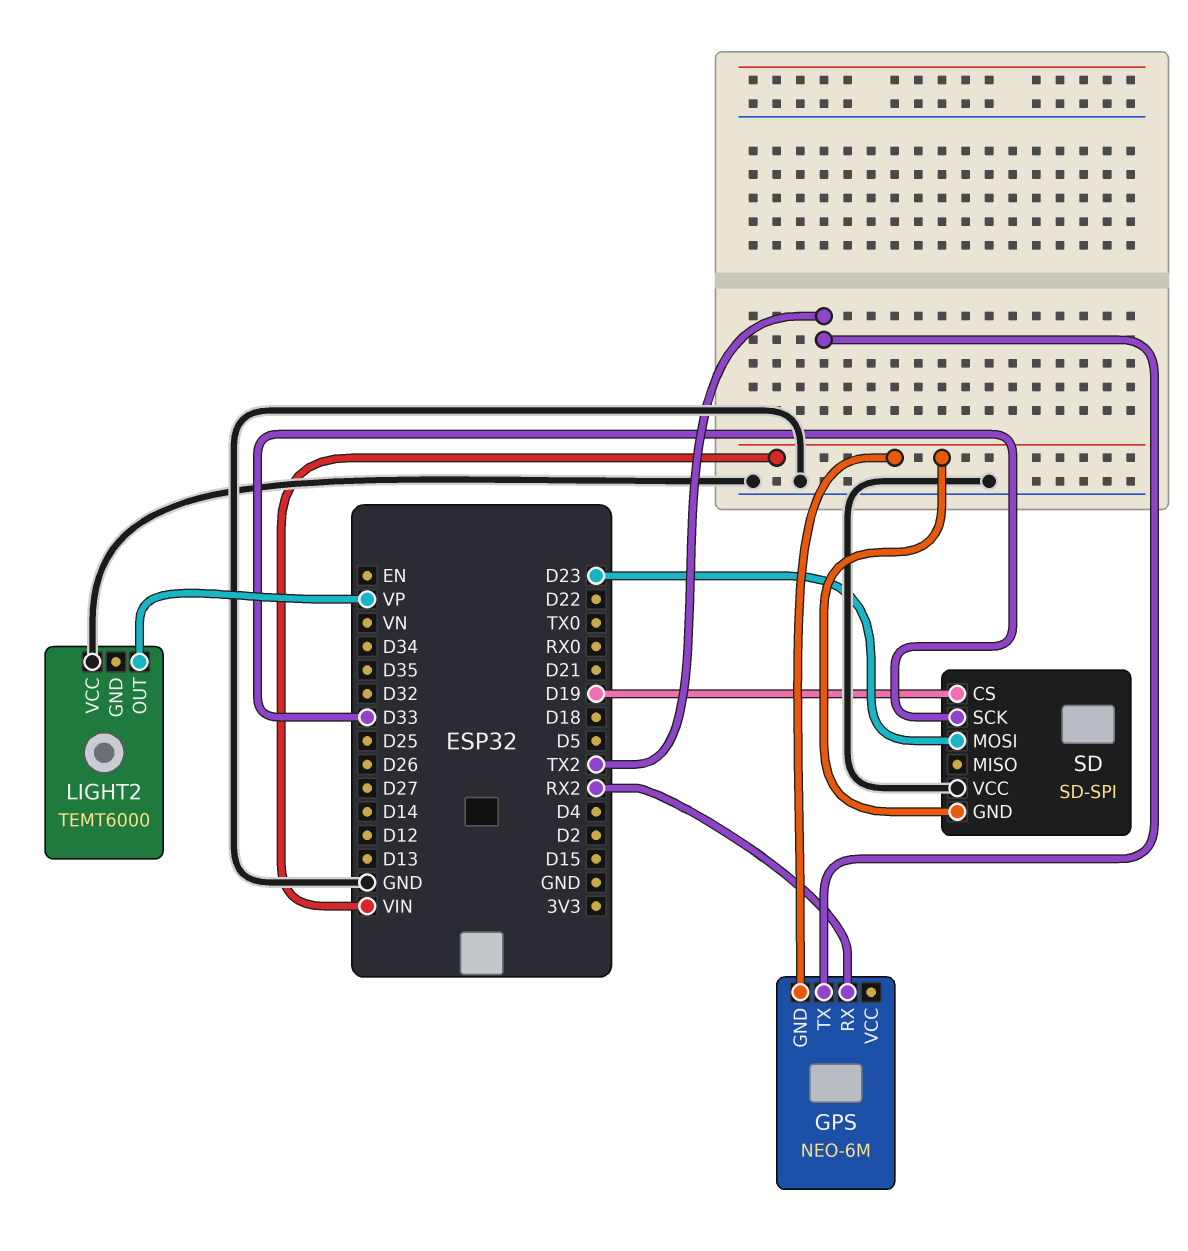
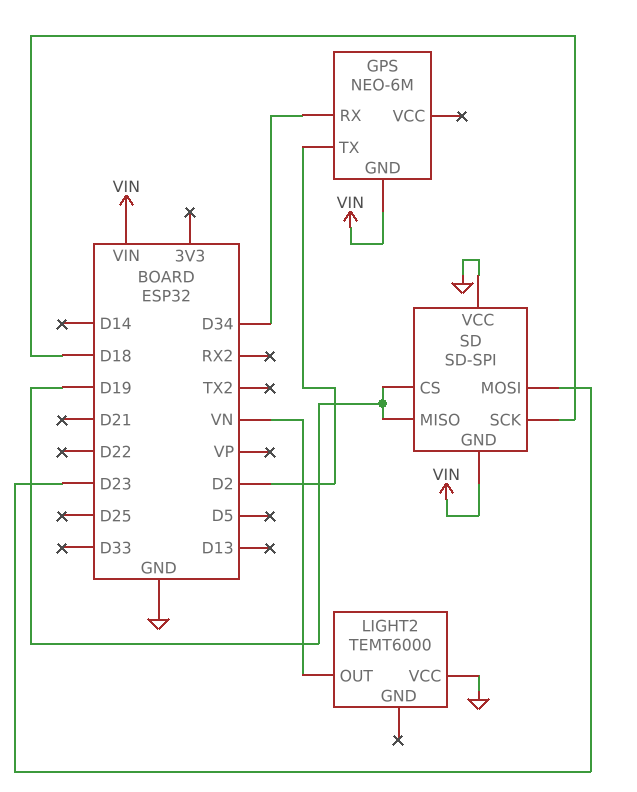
GPS pin RX: RX2 -> D34
GPS pin TX: TX2 -> D2
LIGHT2 pin OUT: VP -> VN
SD pin MISO: none -> D19
SD pin SCK: D33 -> D18

